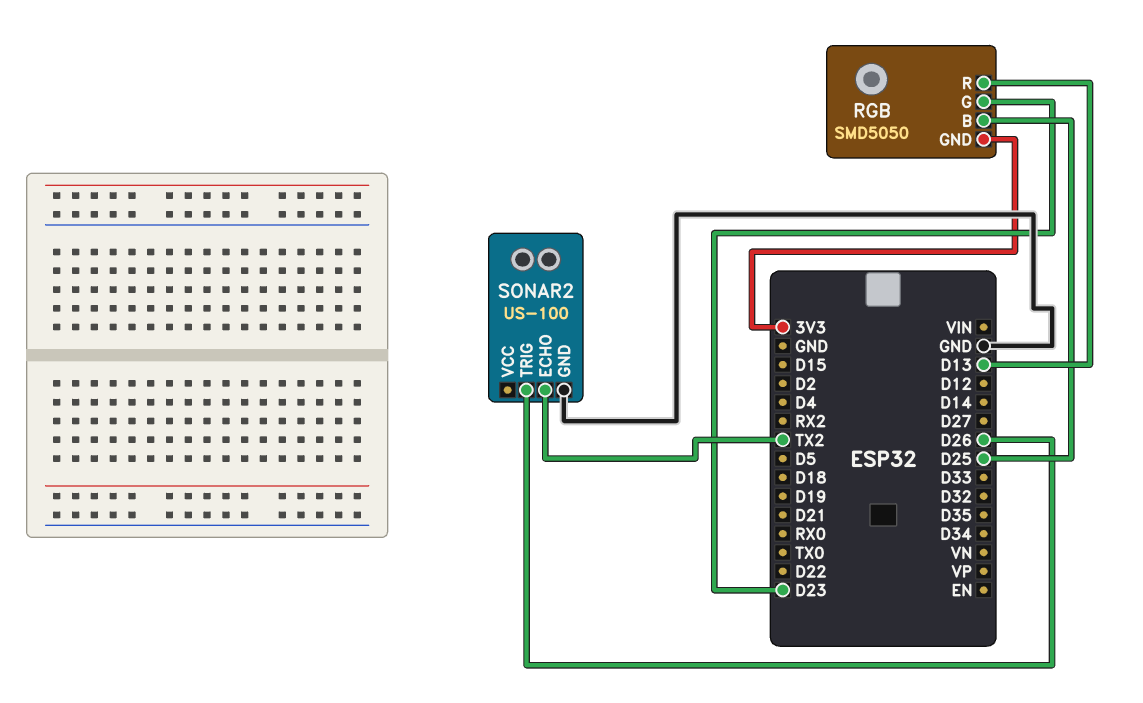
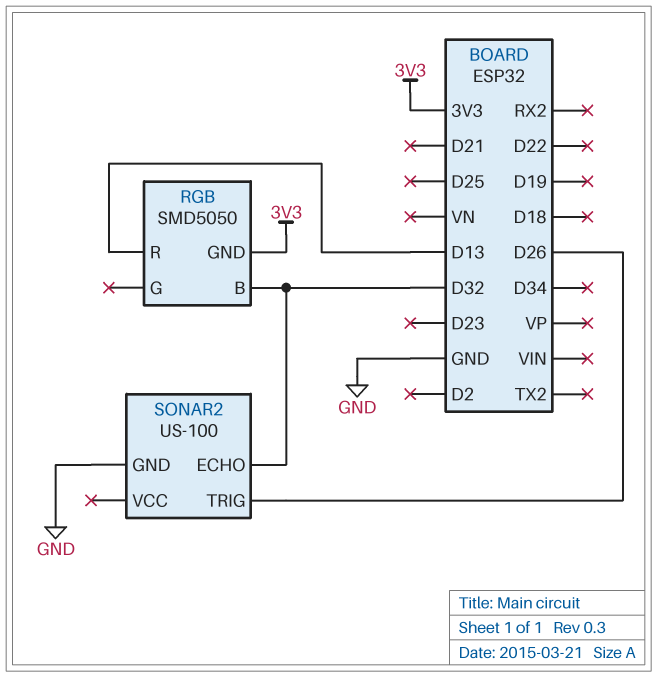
RGB pin B: D25 -> D32
RGB pin G: D23 -> none
SONAR2 pin ECHO: TX2 -> D32

